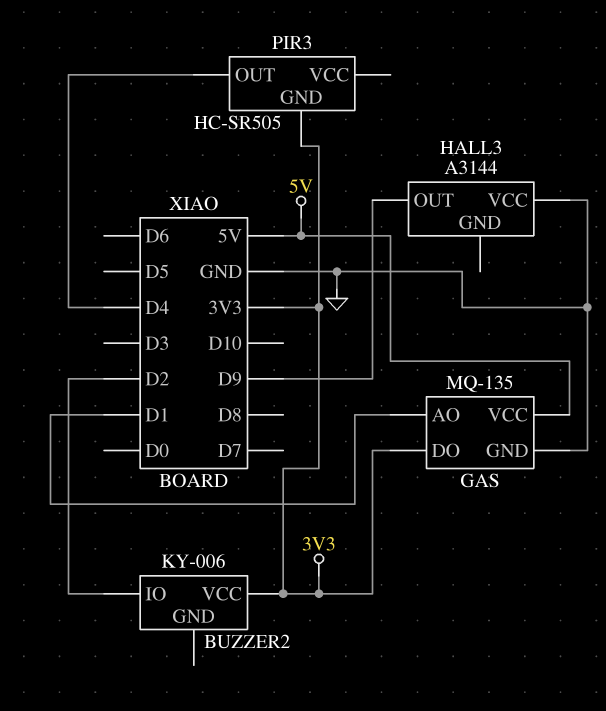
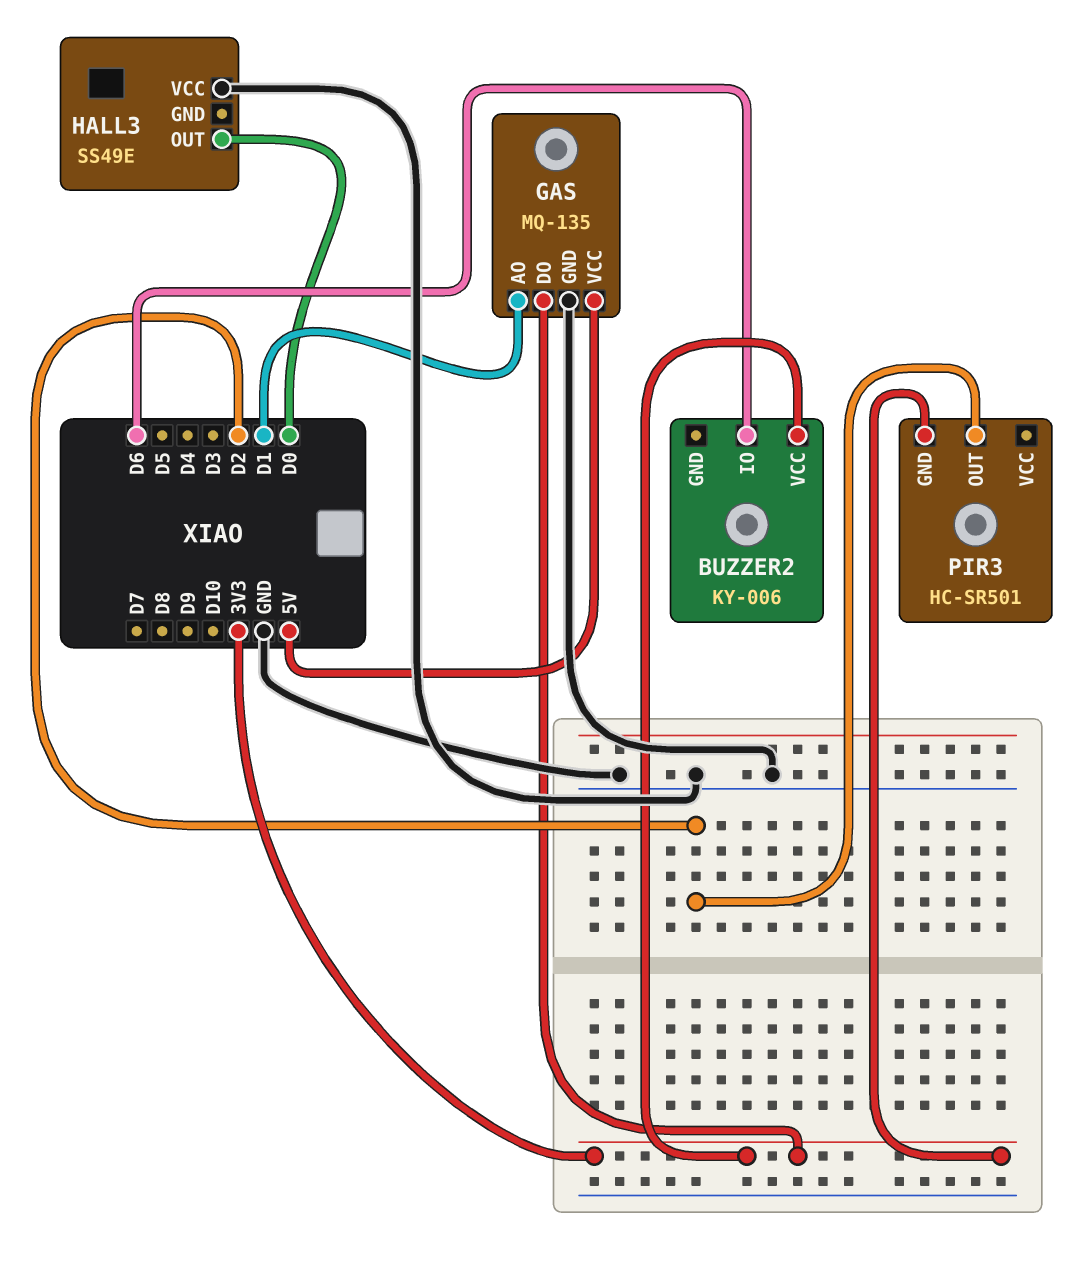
BUZZER2 pin IO: D2 -> D6
HALL3: A3144 -> SS49E
HALL3 pin OUT: D9 -> D0
PIR3: HC-SR505 -> HC-SR501
PIR3 pin OUT: D4 -> D2

